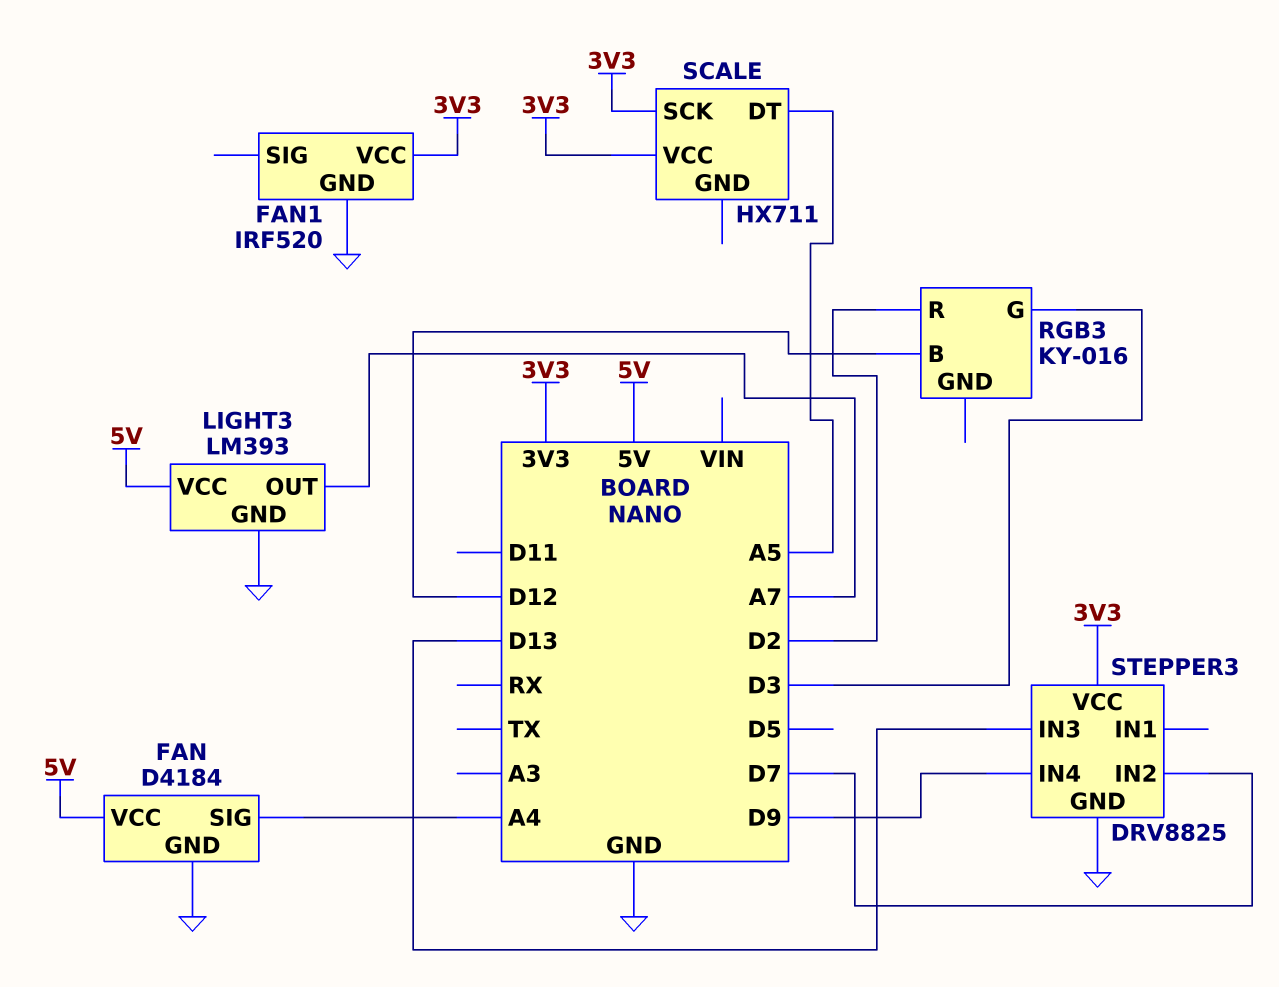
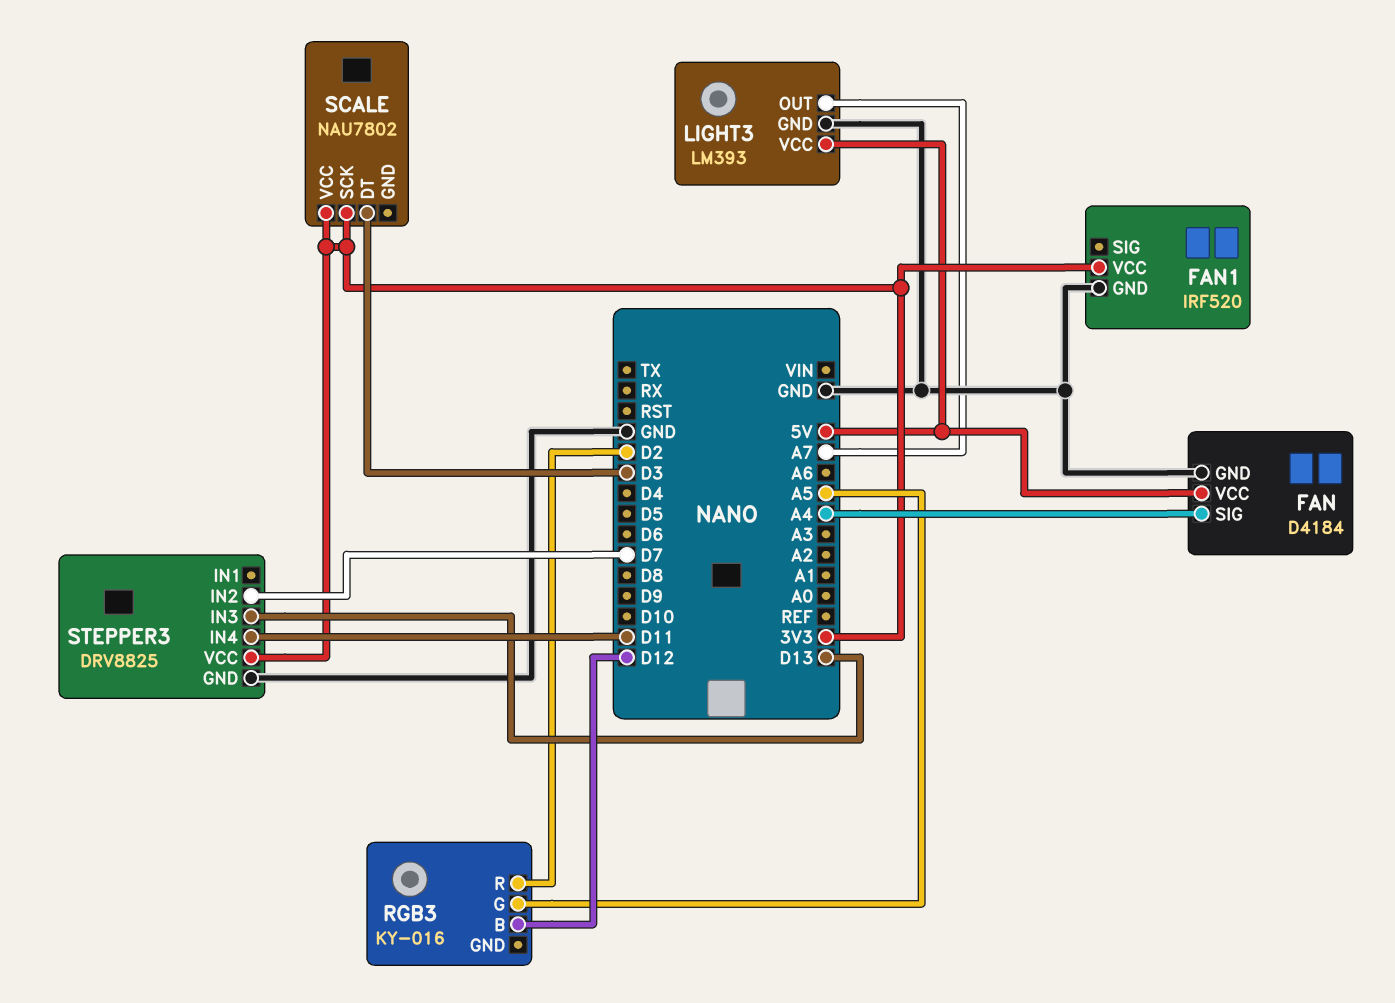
RGB3 pin G: D3 -> A5
SCALE: HX711 -> NAU7802
SCALE pin DT: A5 -> D3
STEPPER3 pin IN4: D9 -> D11

